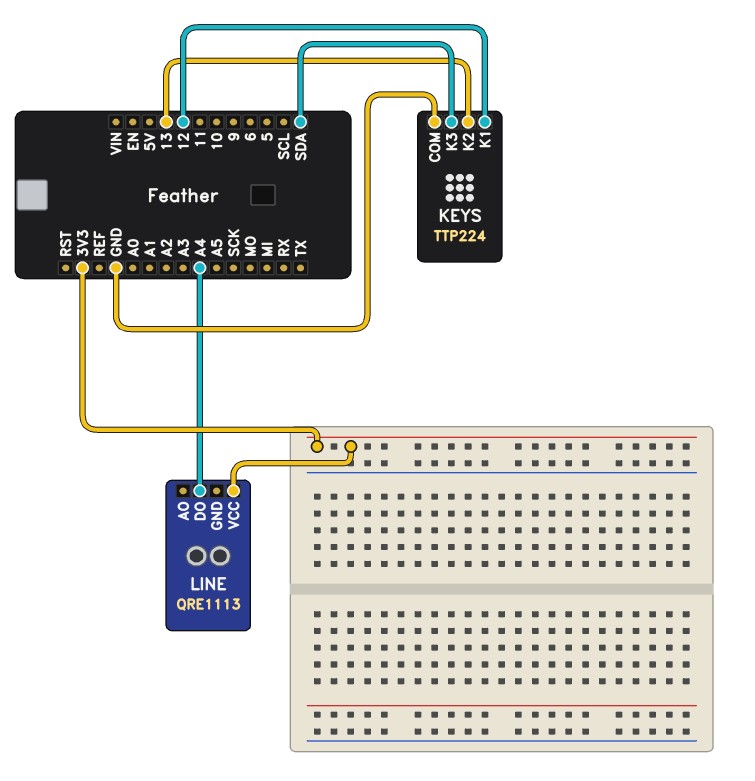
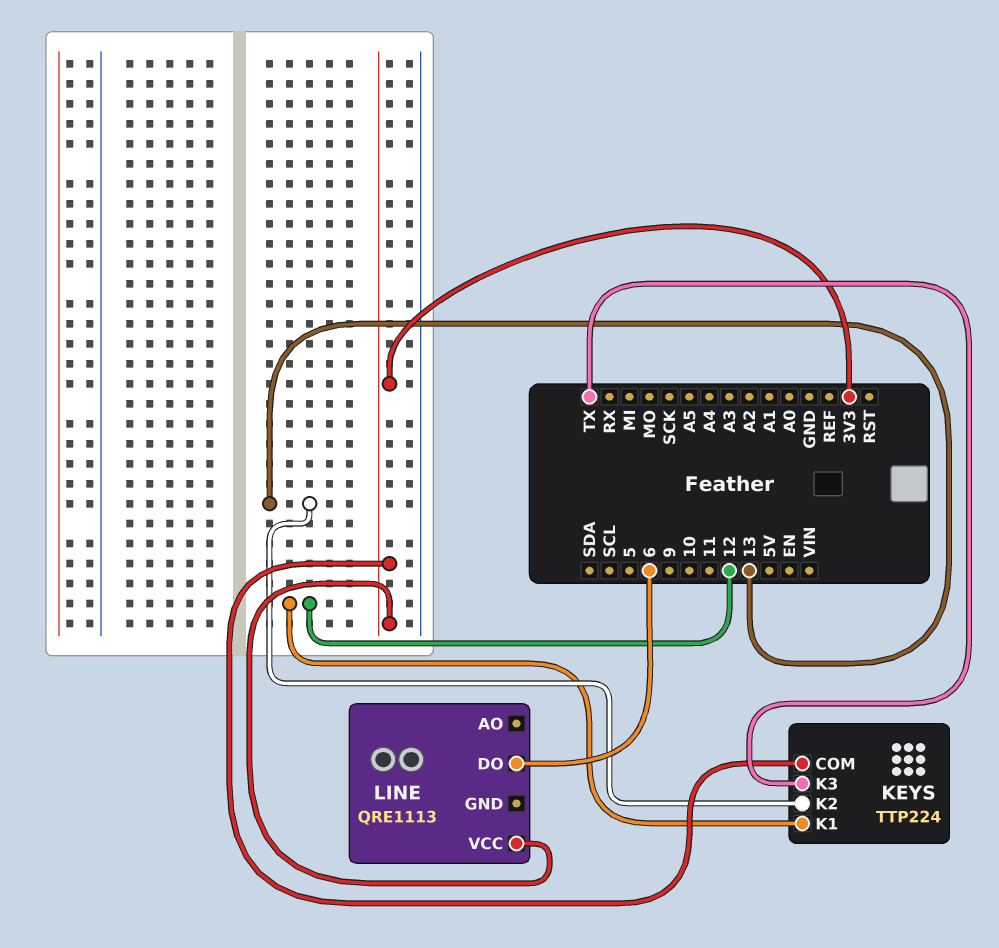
KEYS pin COM: GND -> 3V3
KEYS pin K3: SDA -> TX
LINE pin DO: A4 -> 6

